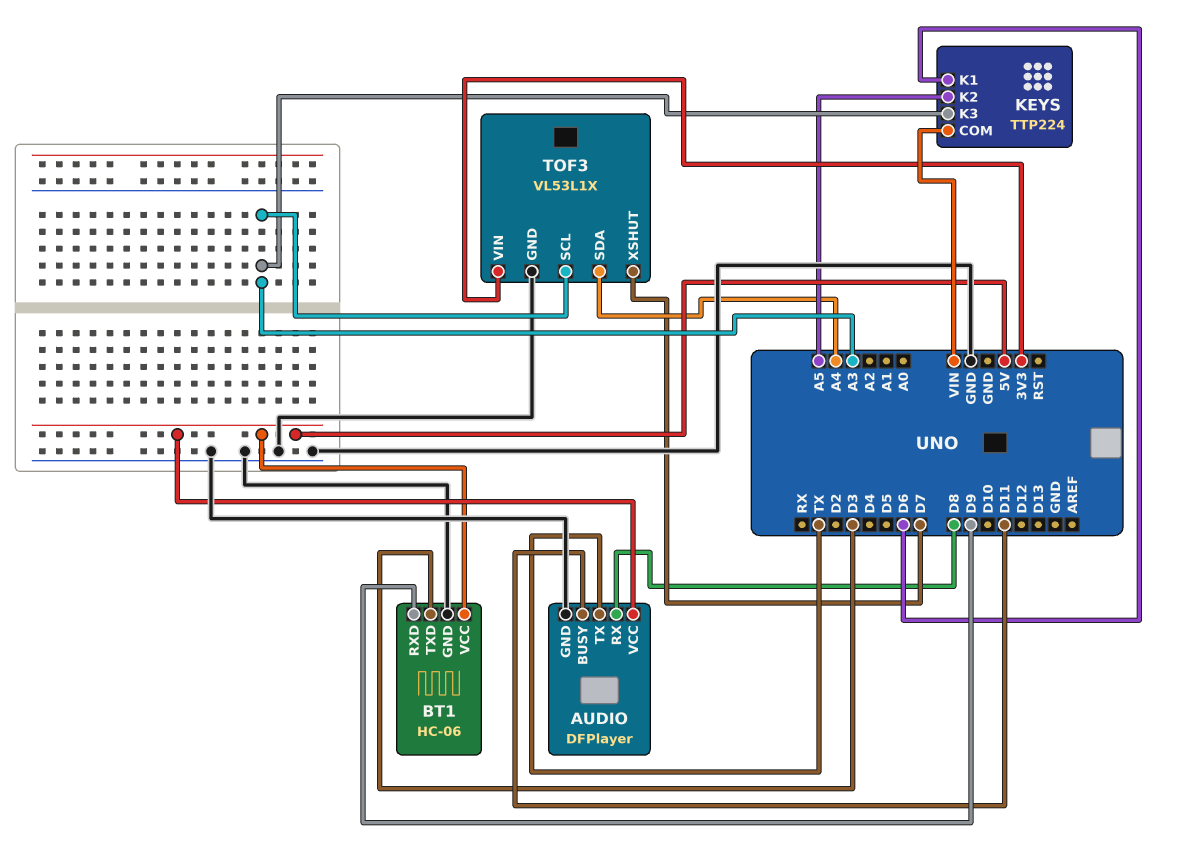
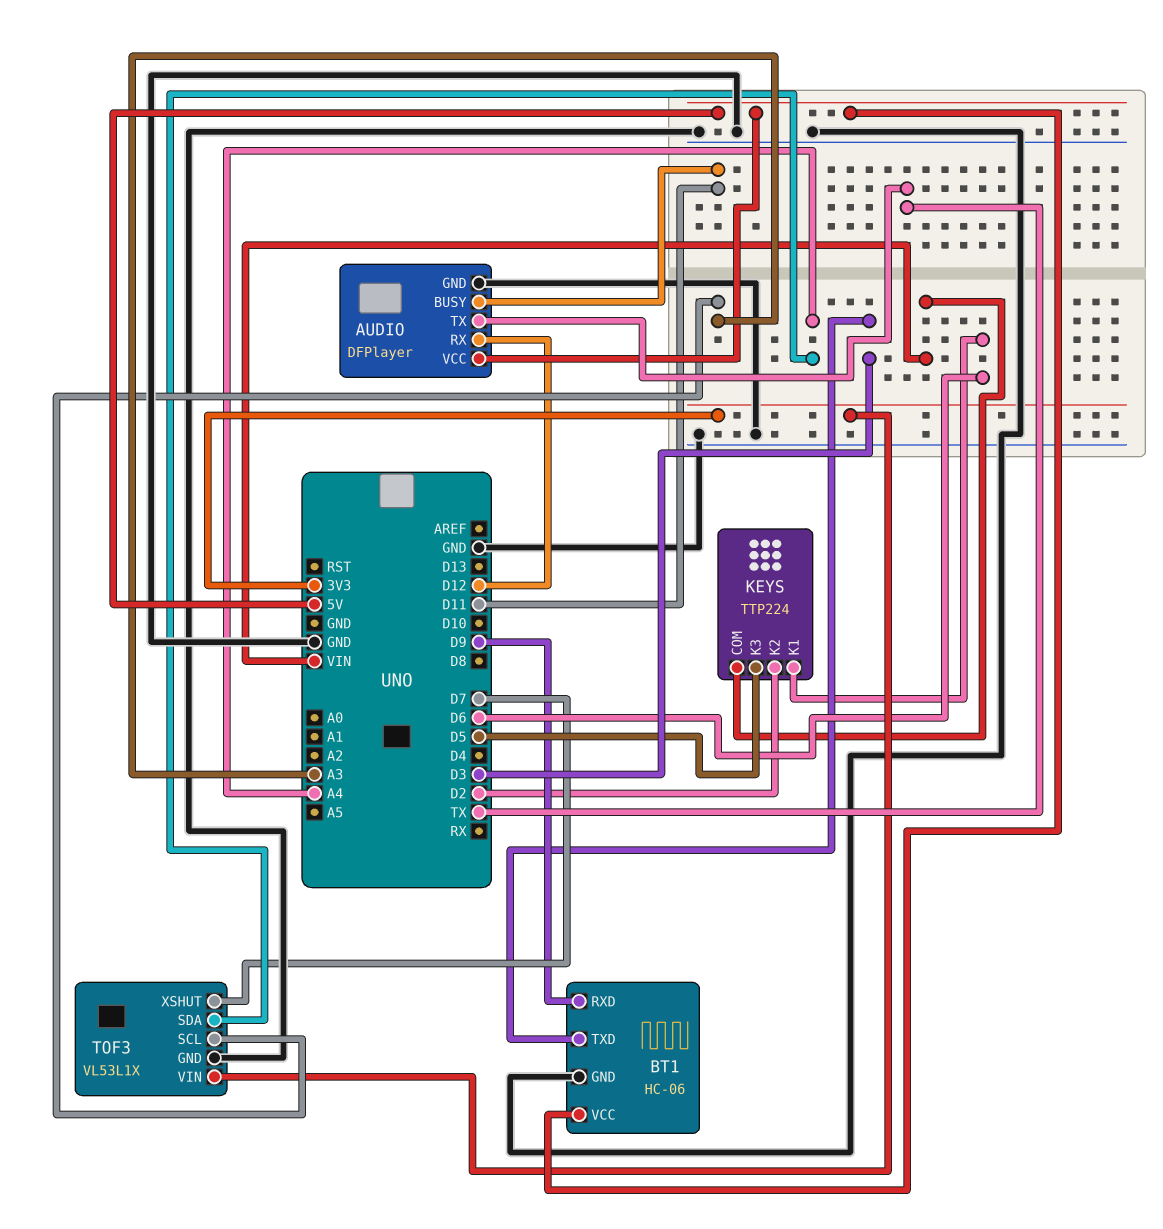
AUDIO pin RX: D8 -> D12
KEYS pin K2: A5 -> D2
KEYS pin K3: A3 -> D5

